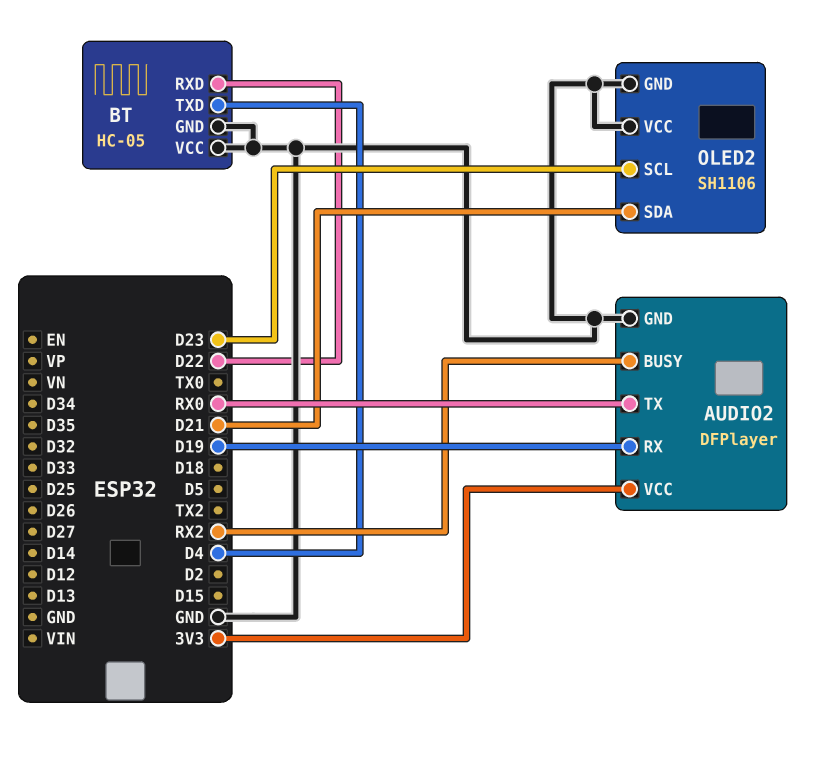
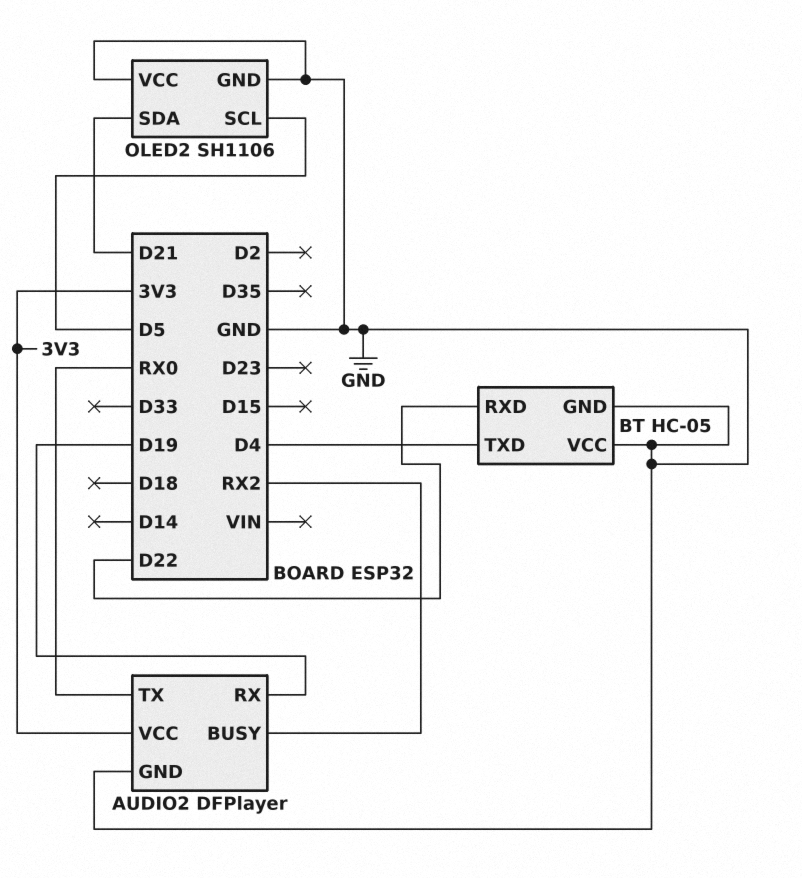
OLED2 pin SCL: D23 -> D5

